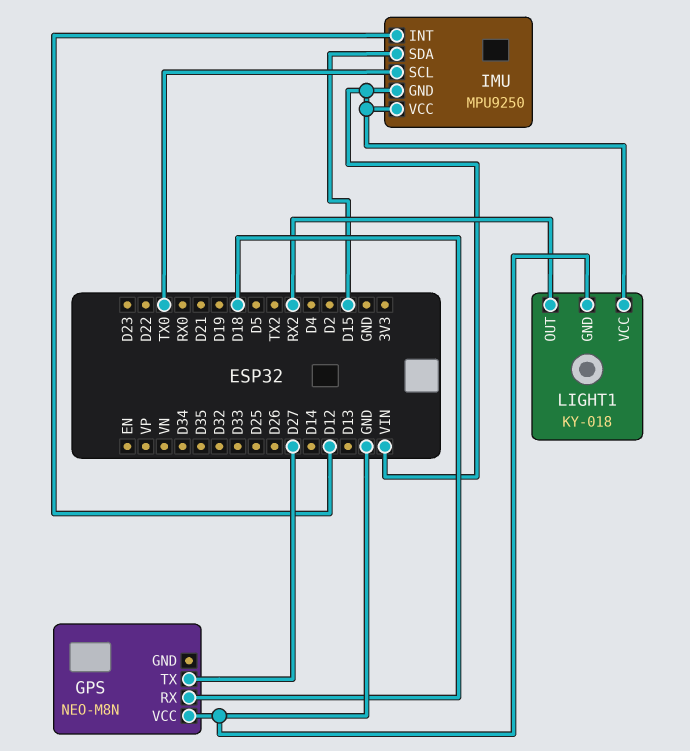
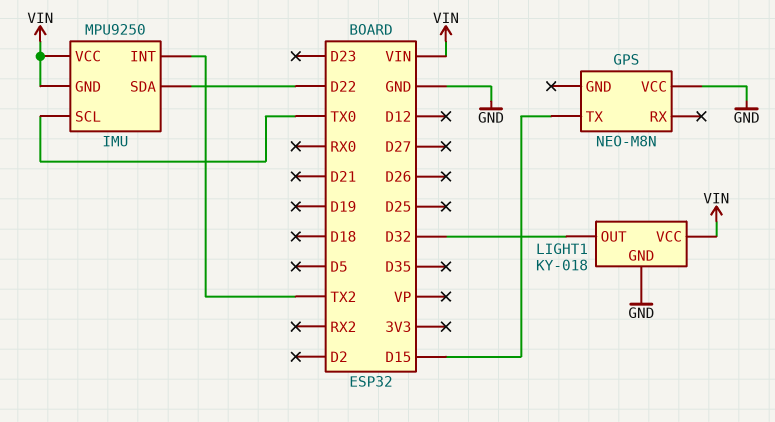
GPS pin RX: D18 -> none
GPS pin TX: D27 -> D15
IMU pin INT: D12 -> TX2
IMU pin SDA: D15 -> D22
LIGHT1 pin OUT: RX2 -> D32

